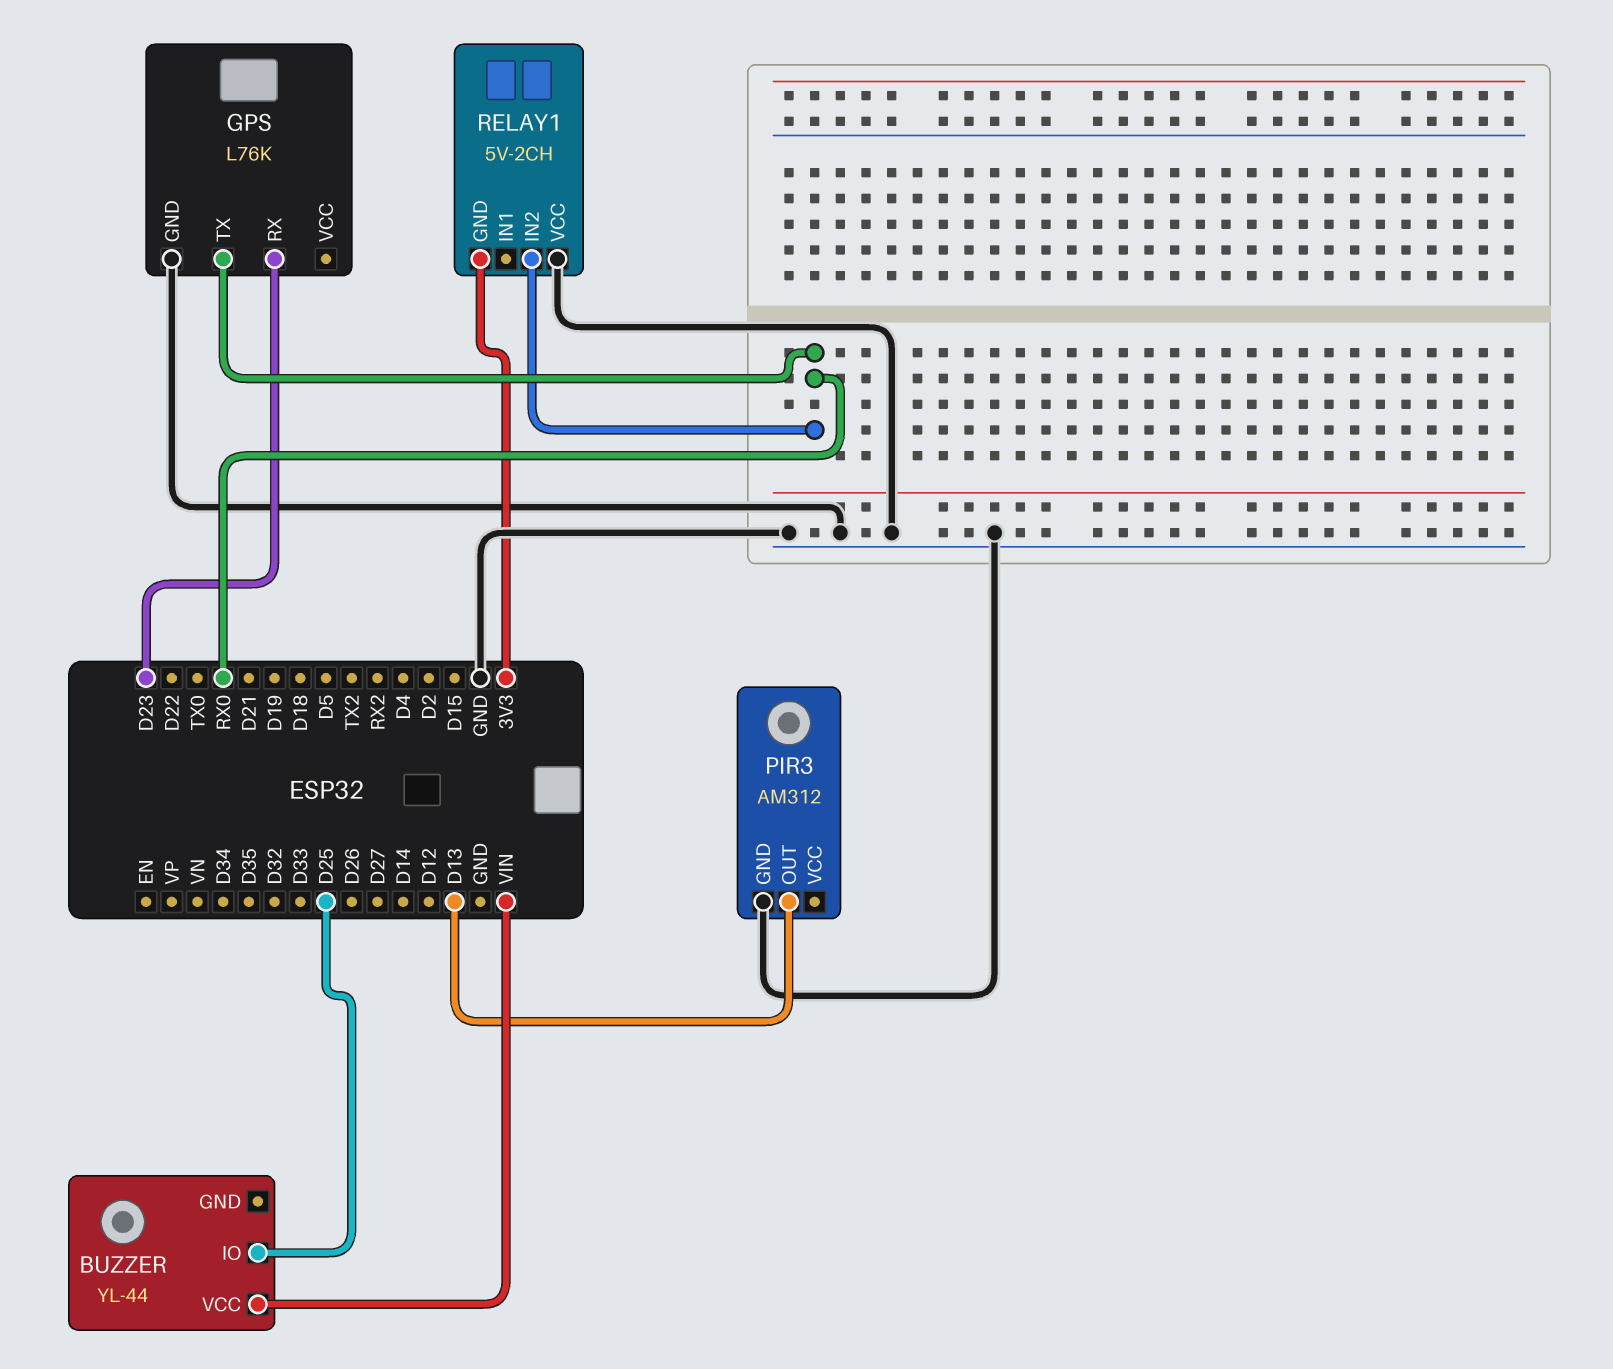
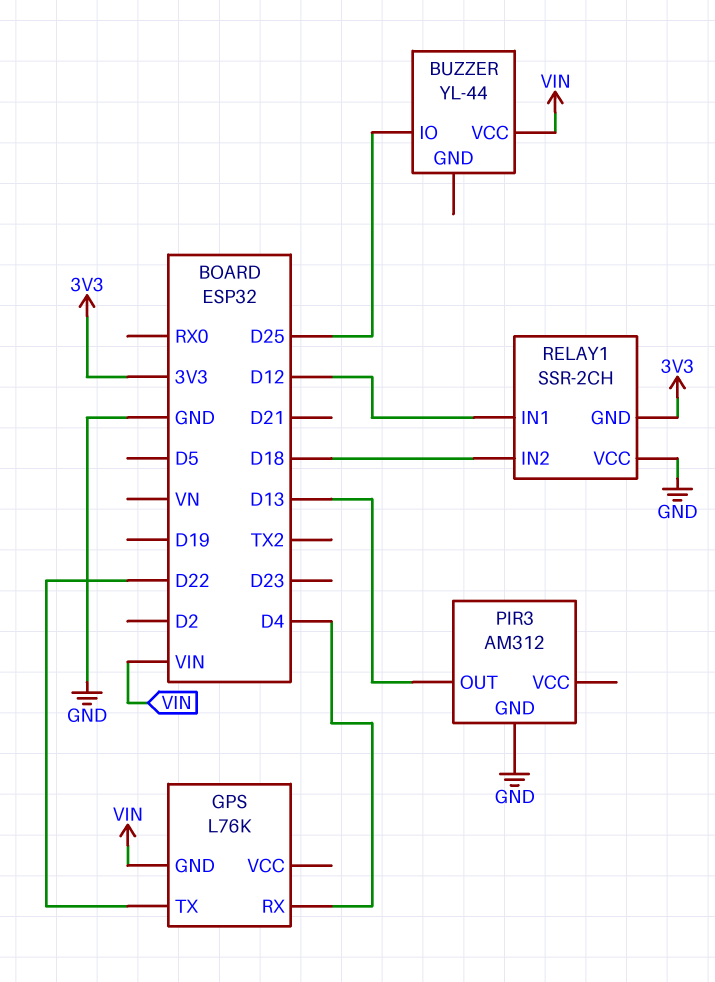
GPS pin GND: GND -> VIN
GPS pin RX: D23 -> D4
GPS pin TX: RX0 -> D22
RELAY1: 5V-2CH -> SSR-2CH
RELAY1 pin IN1: none -> D12
RELAY1 pin IN2: RX0 -> D18

